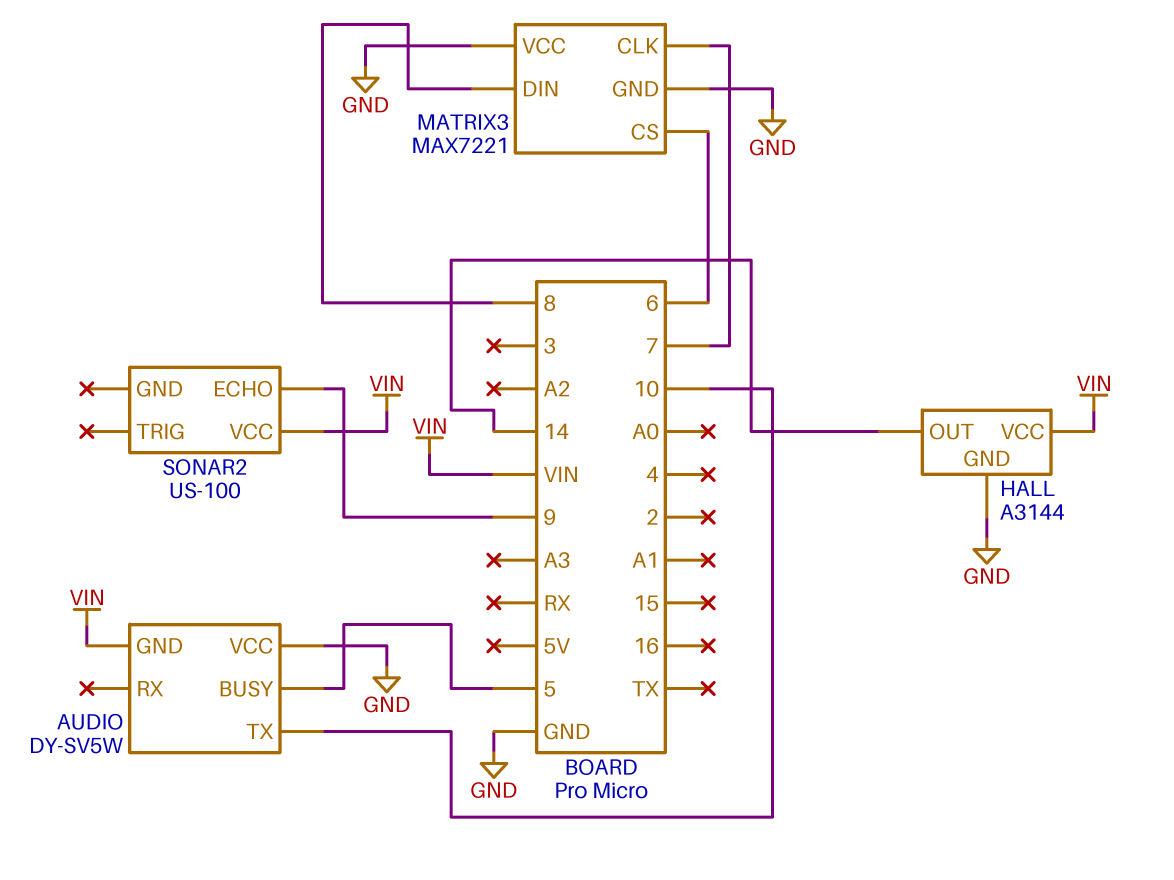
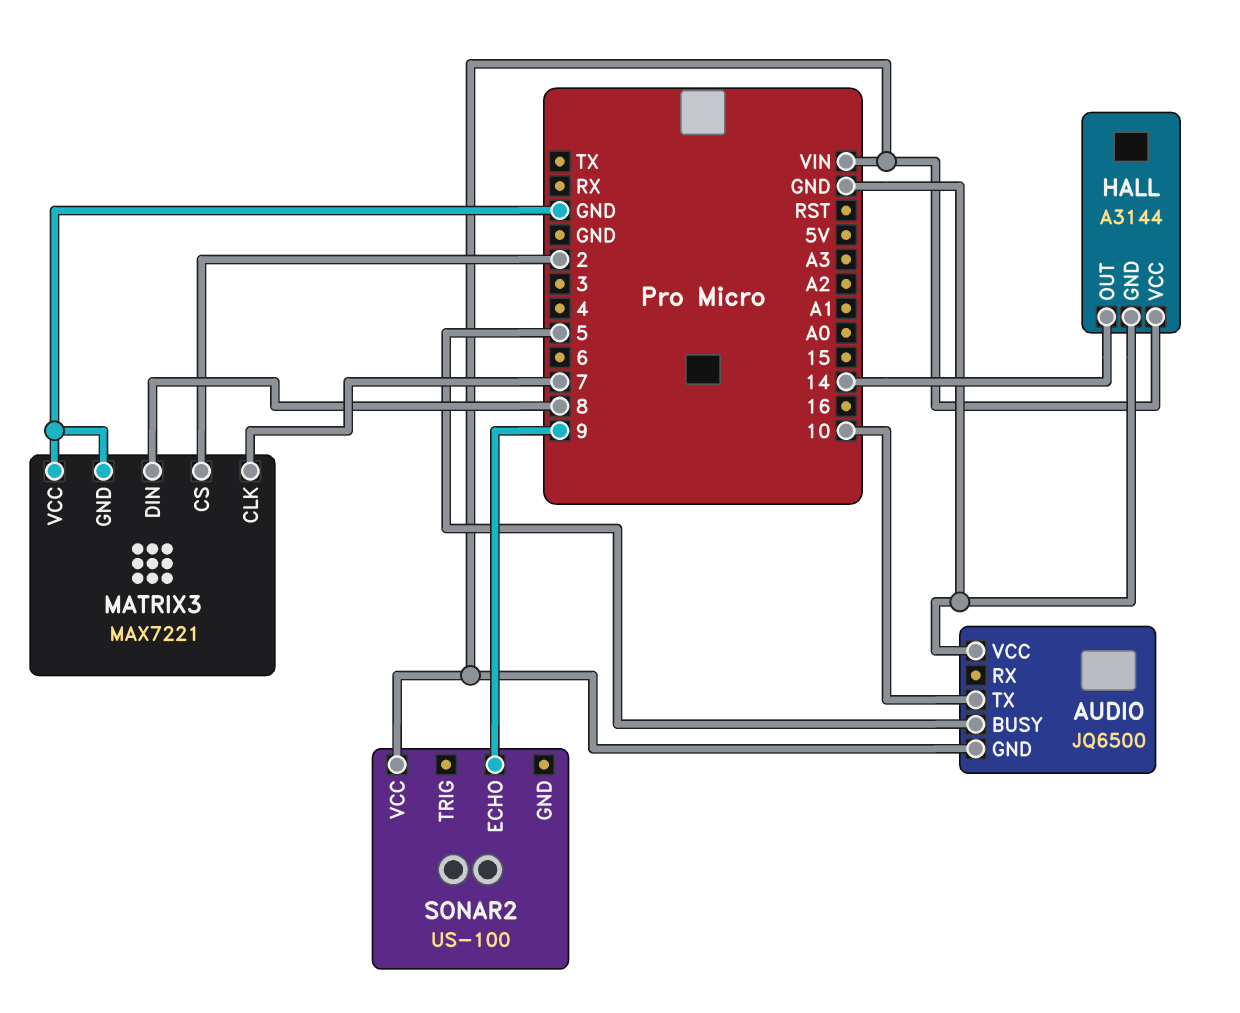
AUDIO: DY-SV5W -> JQ6500
MATRIX3 pin CS: 6 -> 2

